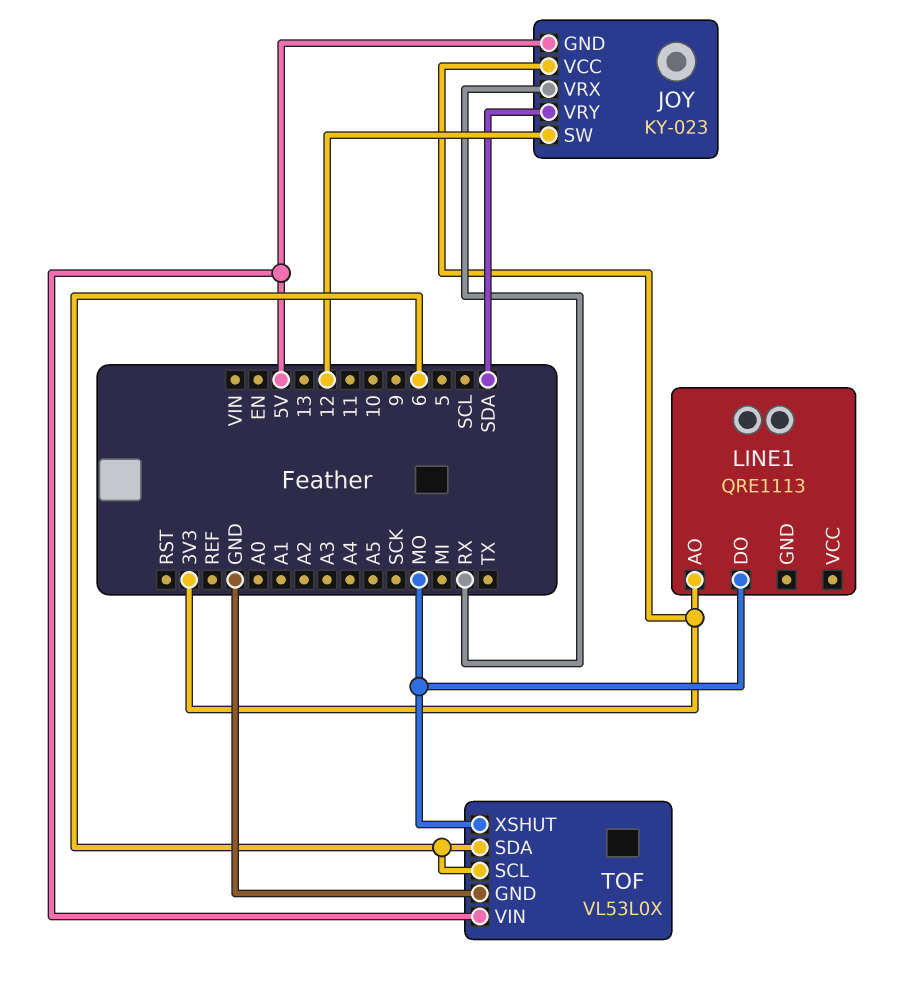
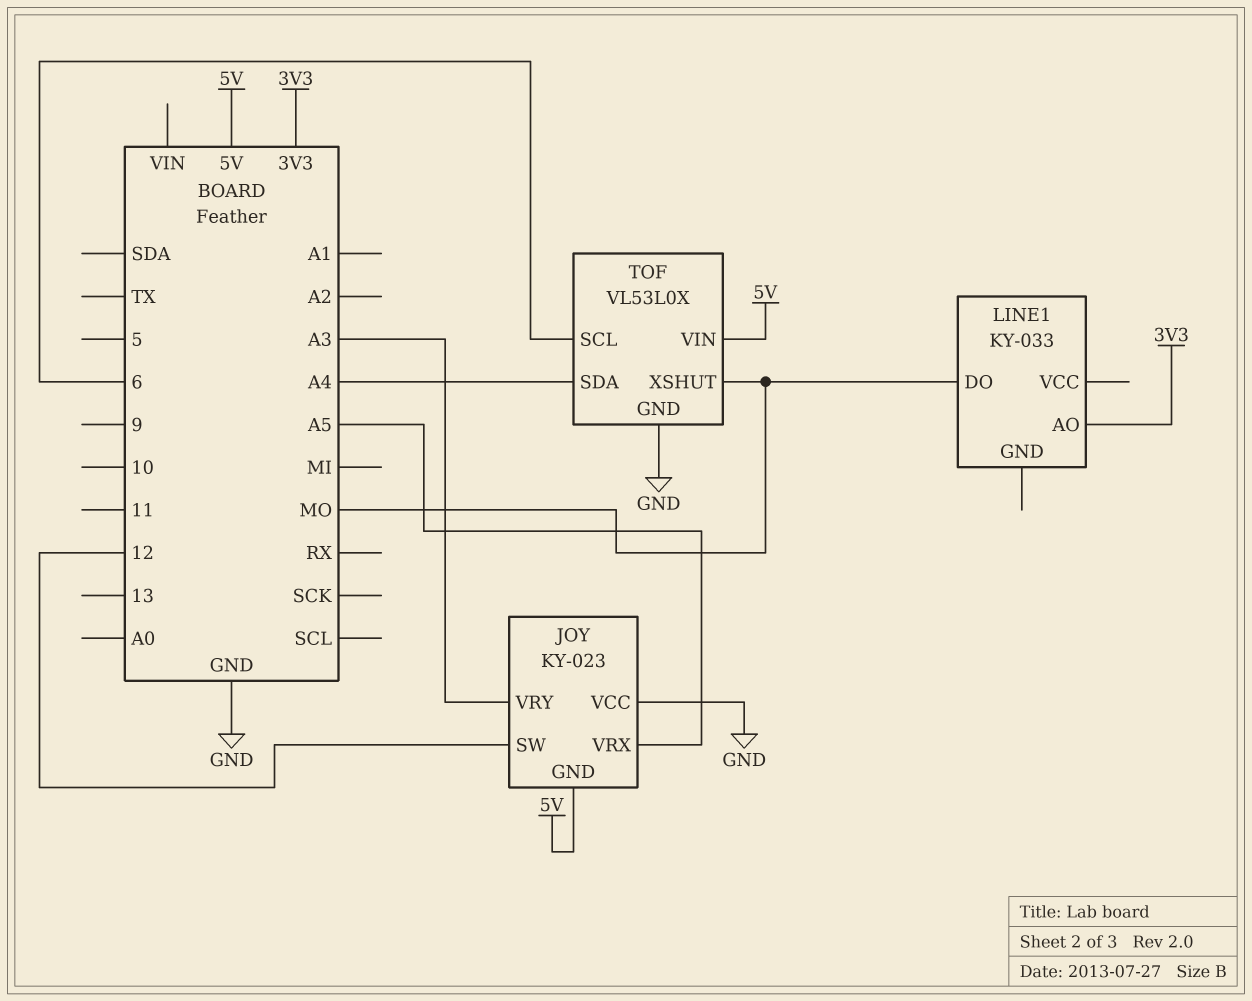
JOY pin VCC: 3V3 -> GND
JOY pin VRX: RX -> A5
JOY pin VRY: SDA -> A3
LINE1: QRE1113 -> KY-033
TOF pin SDA: 6 -> A4

